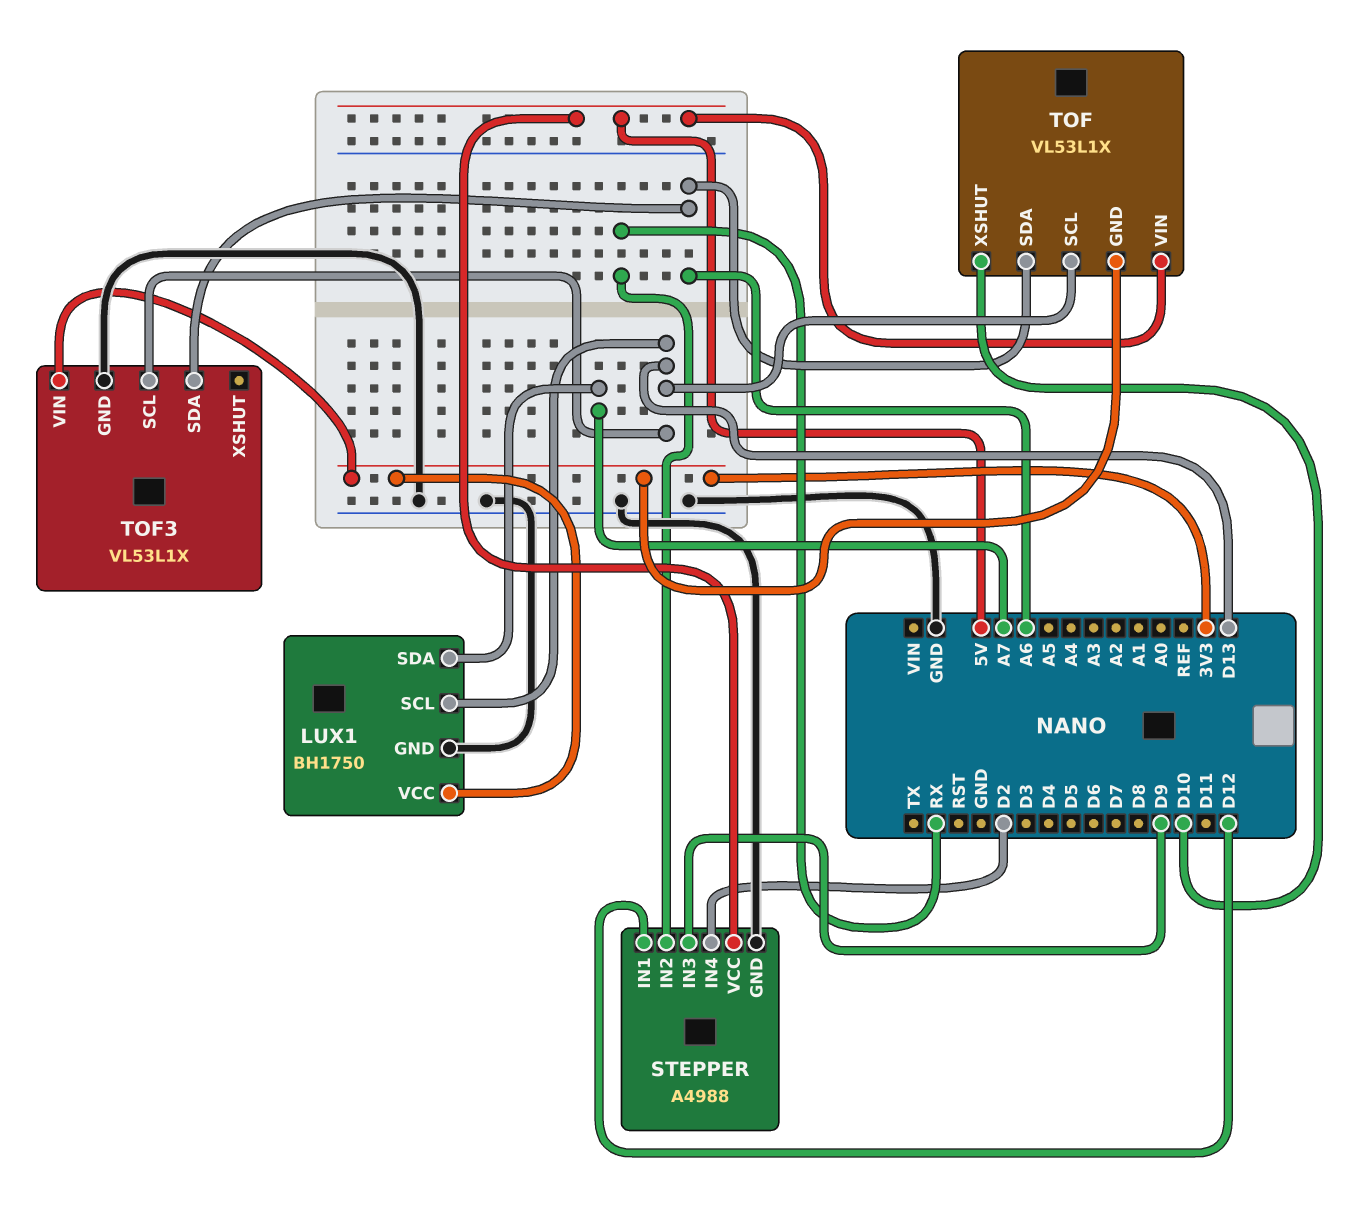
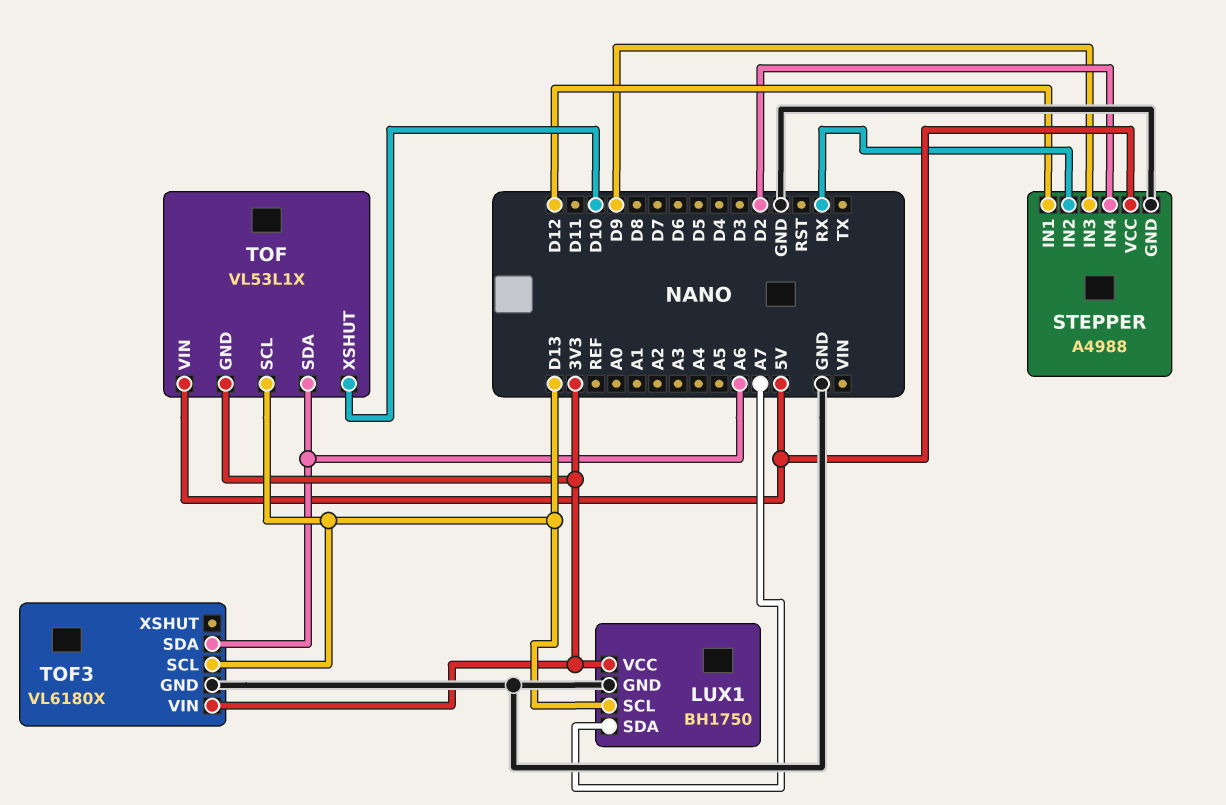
TOF3: VL53L1X -> VL6180X

